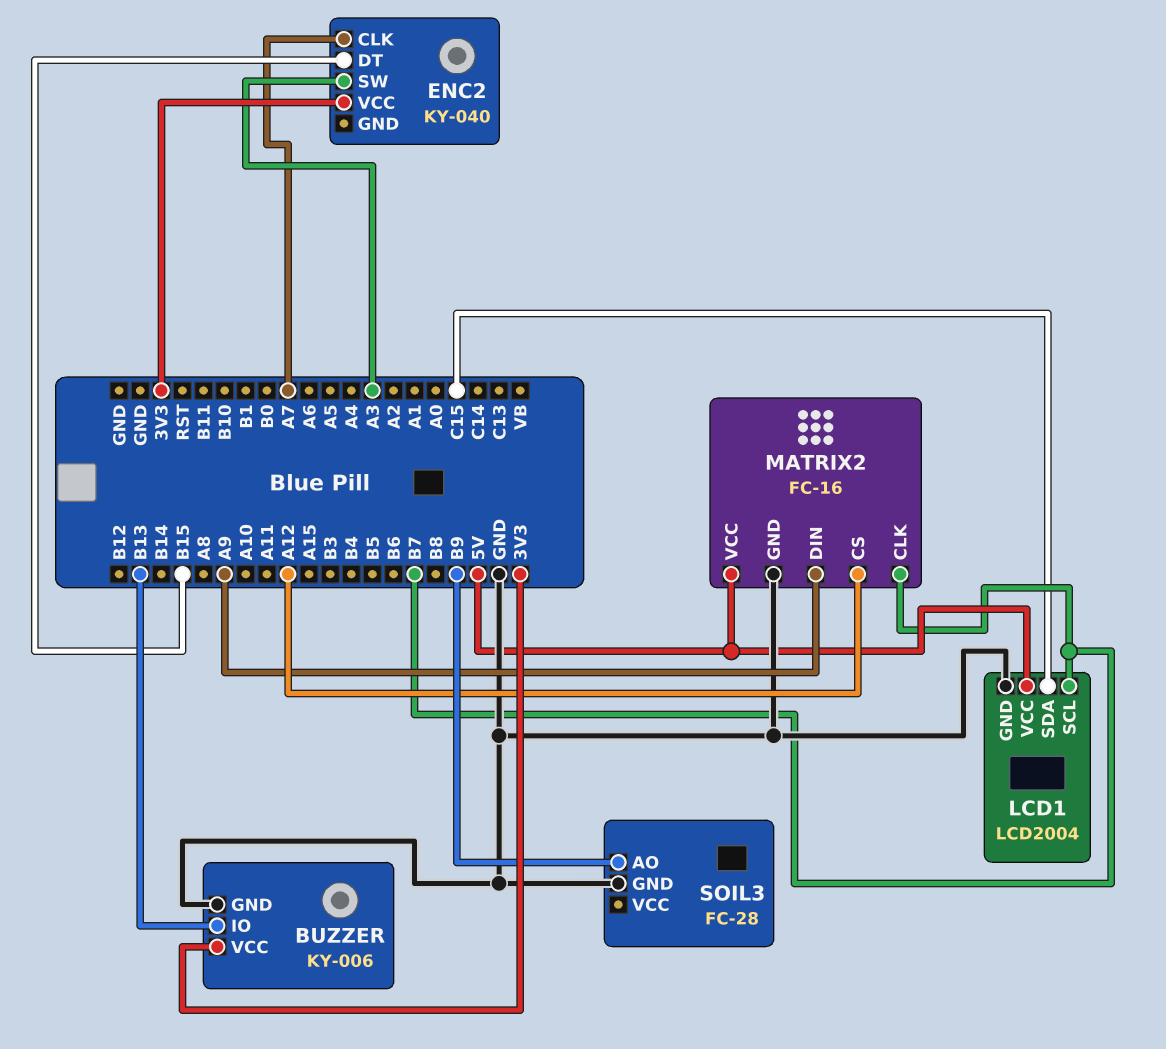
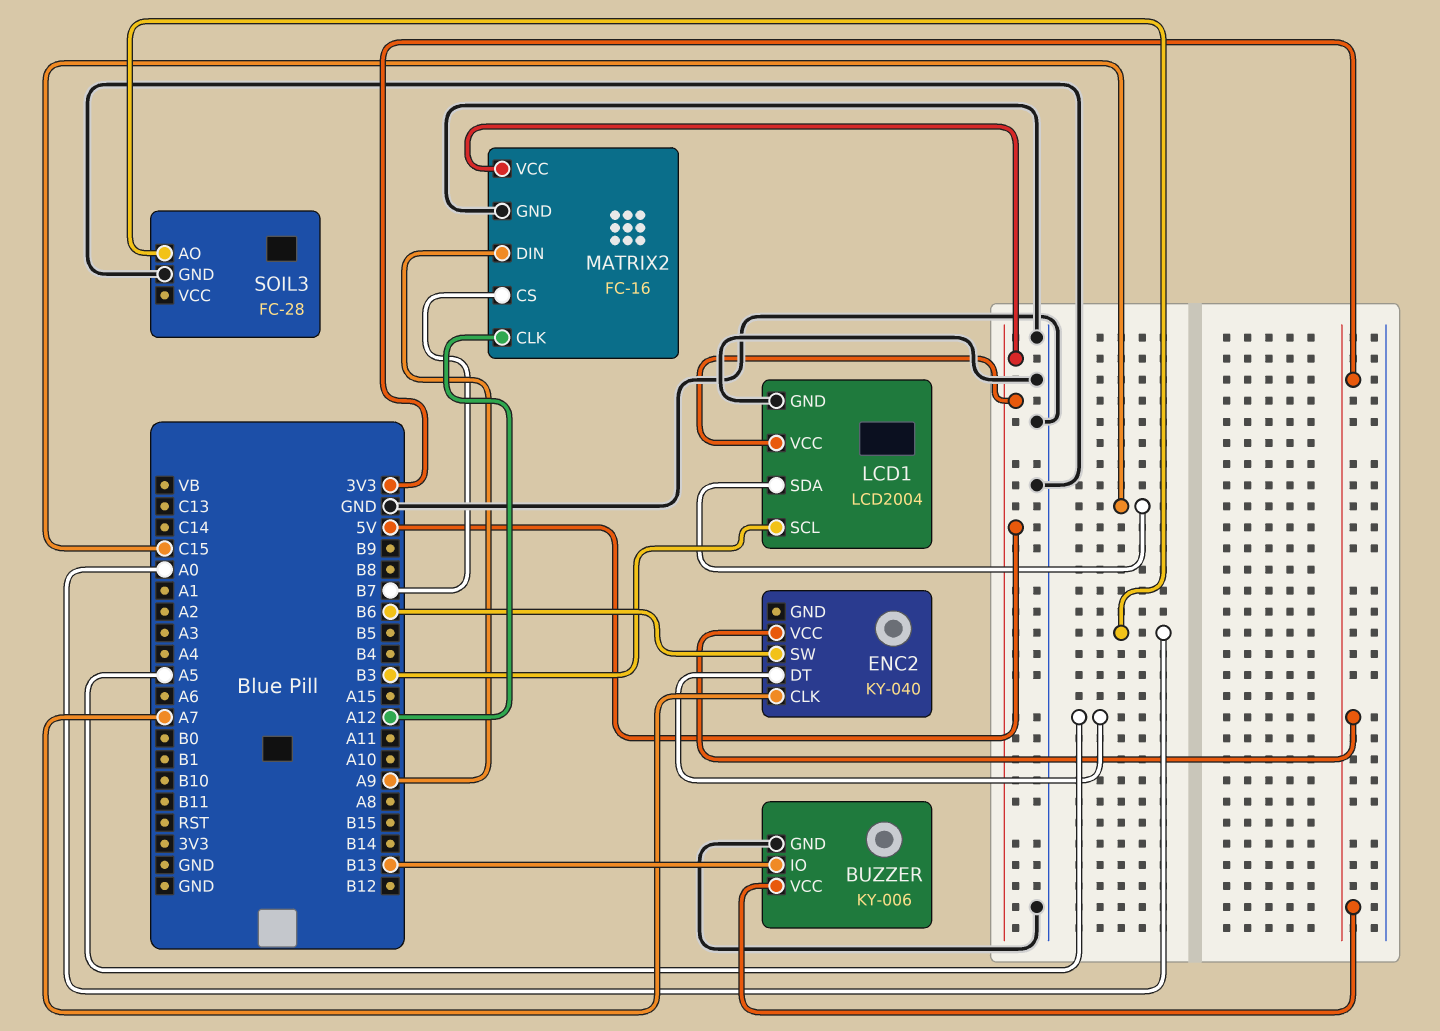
ENC2 pin DT: B15 -> A5
ENC2 pin SW: A3 -> B6
LCD1 pin SCL: B7 -> B3
MATRIX2 pin CLK: B7 -> A12
MATRIX2 pin CS: A12 -> B7
SOIL3 pin AO: B9 -> A0

